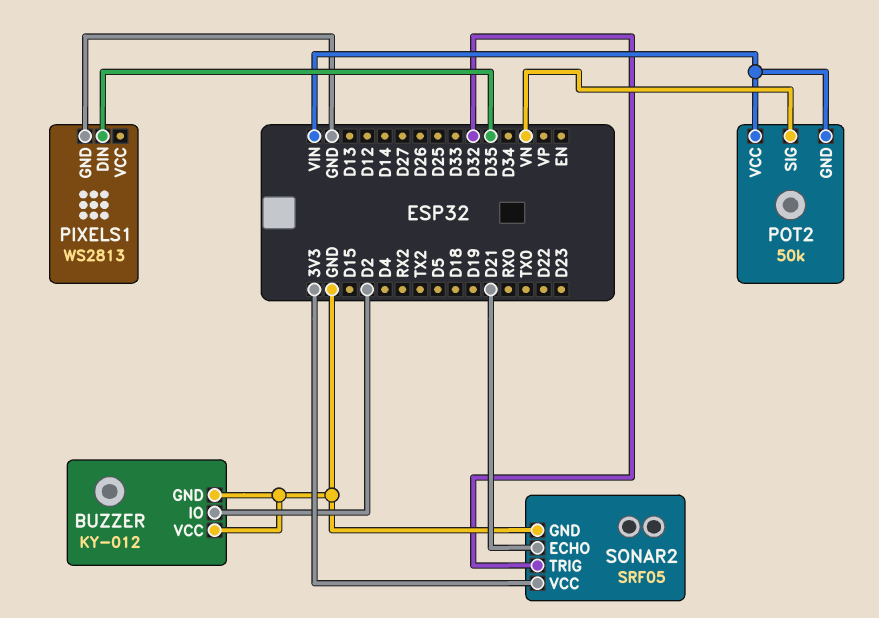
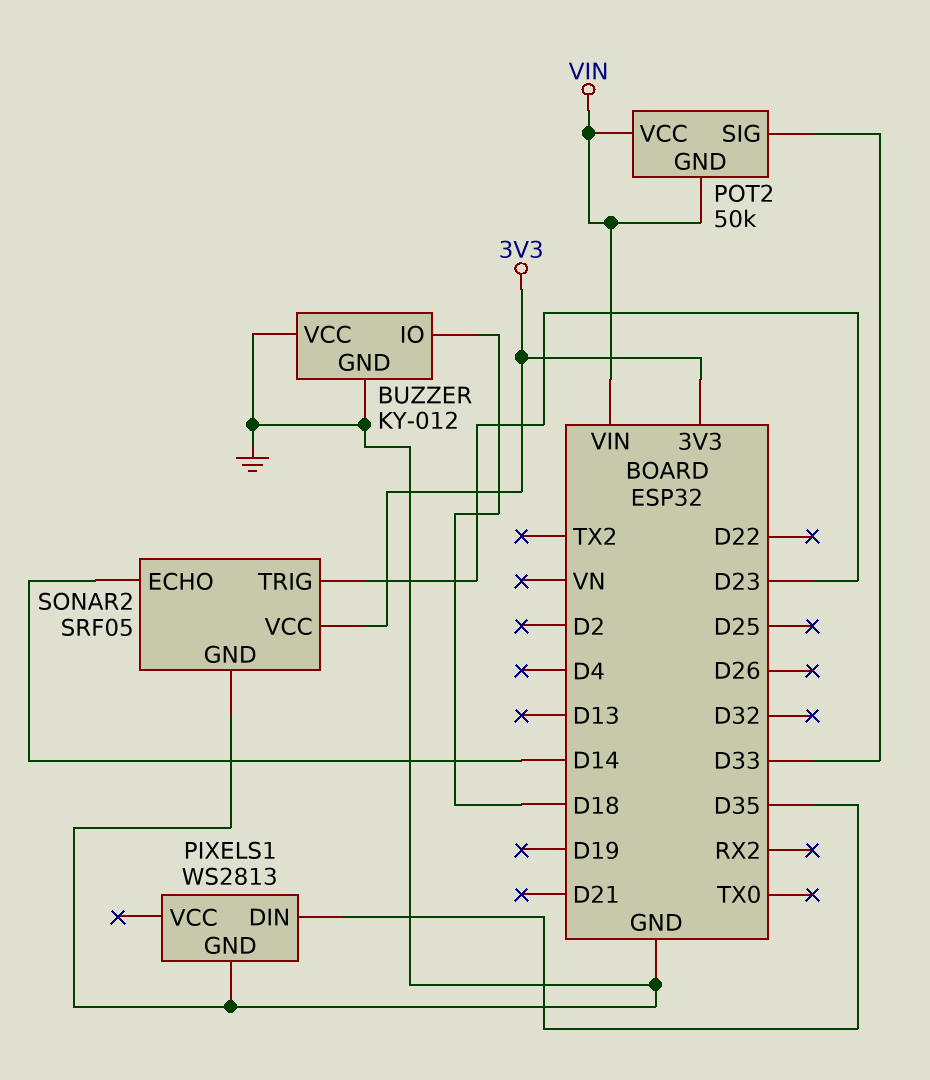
BUZZER pin IO: D2 -> D18
POT2 pin SIG: VN -> D33
SONAR2 pin ECHO: D21 -> D14
SONAR2 pin TRIG: D32 -> D23

